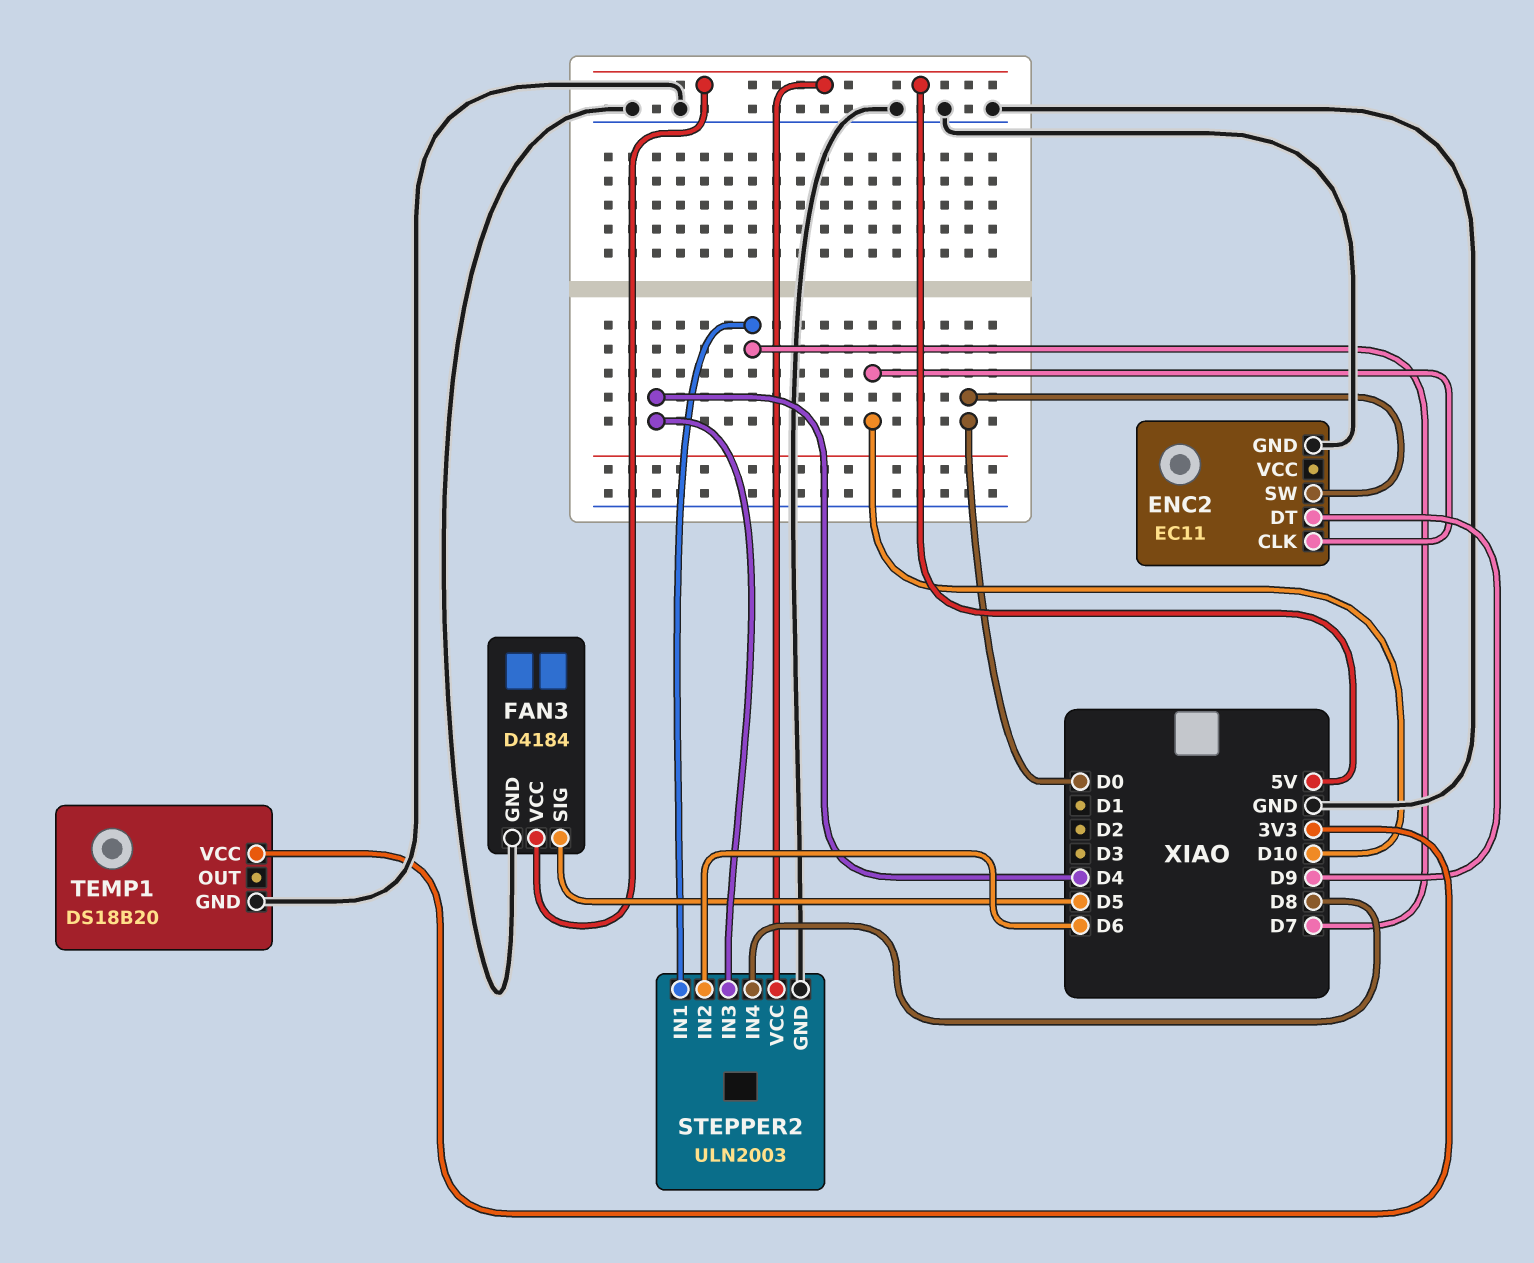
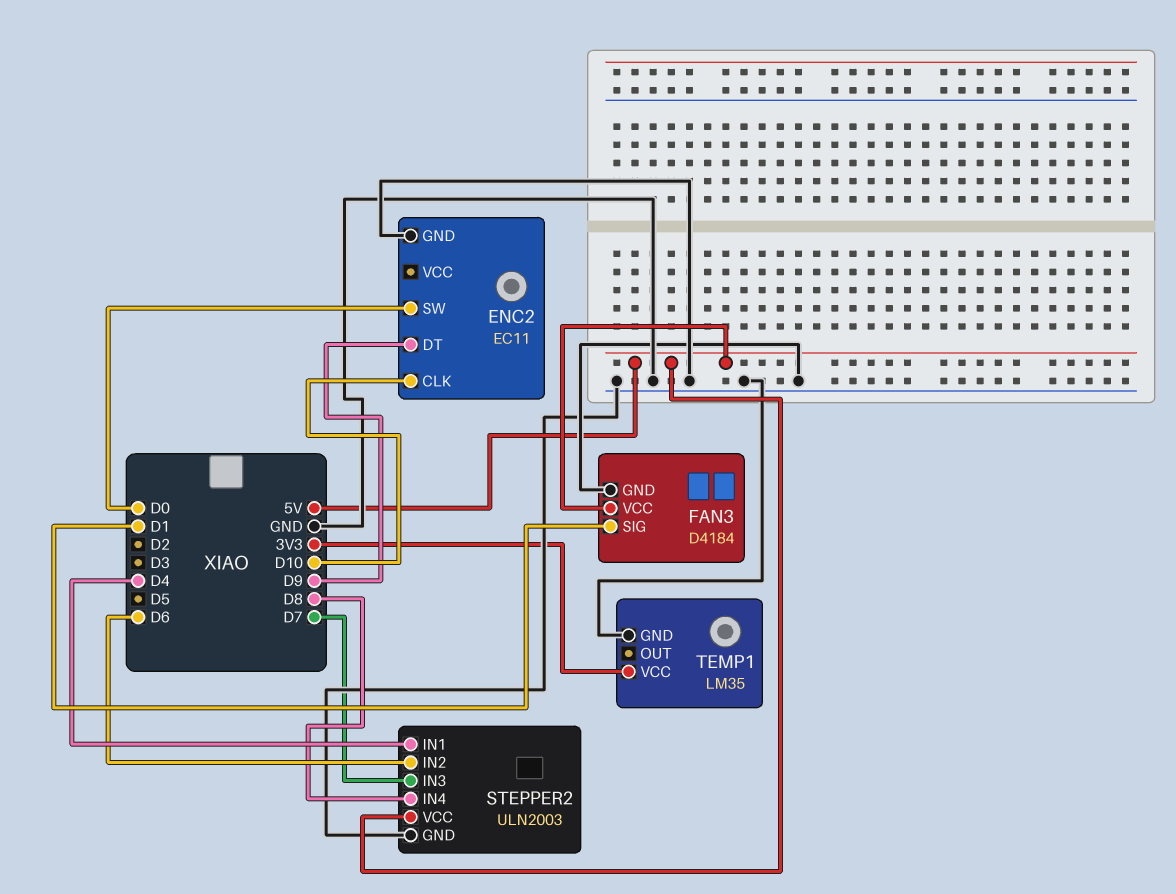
FAN3 pin SIG: D5 -> D1
STEPPER2 pin IN1: D7 -> D4
STEPPER2 pin IN3: D4 -> D7
TEMP1: DS18B20 -> LM35

